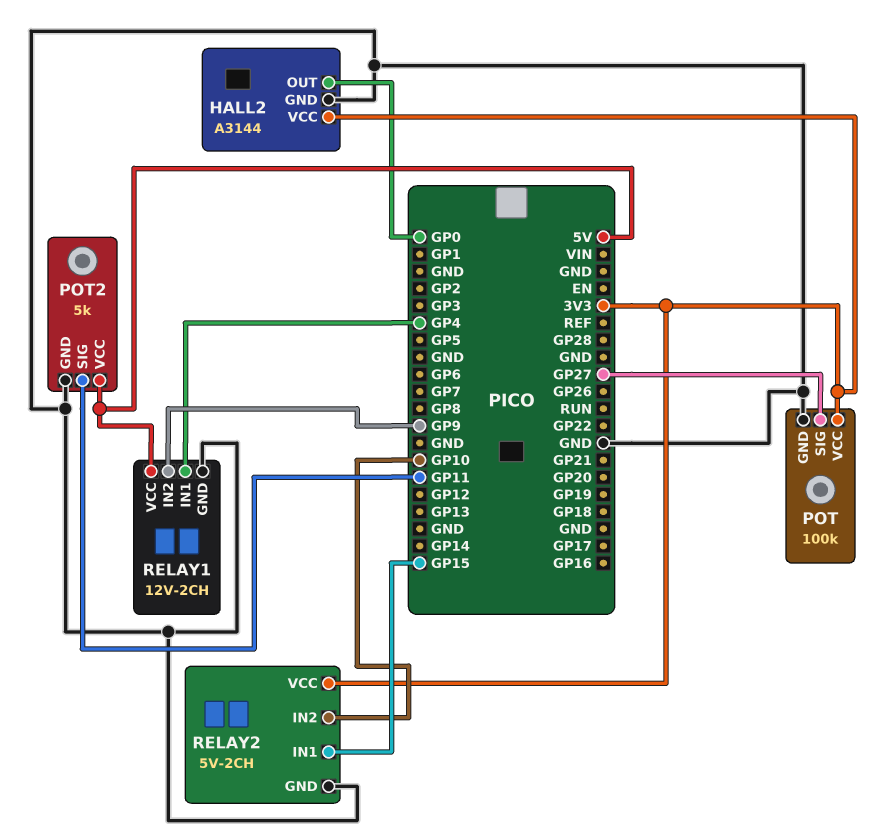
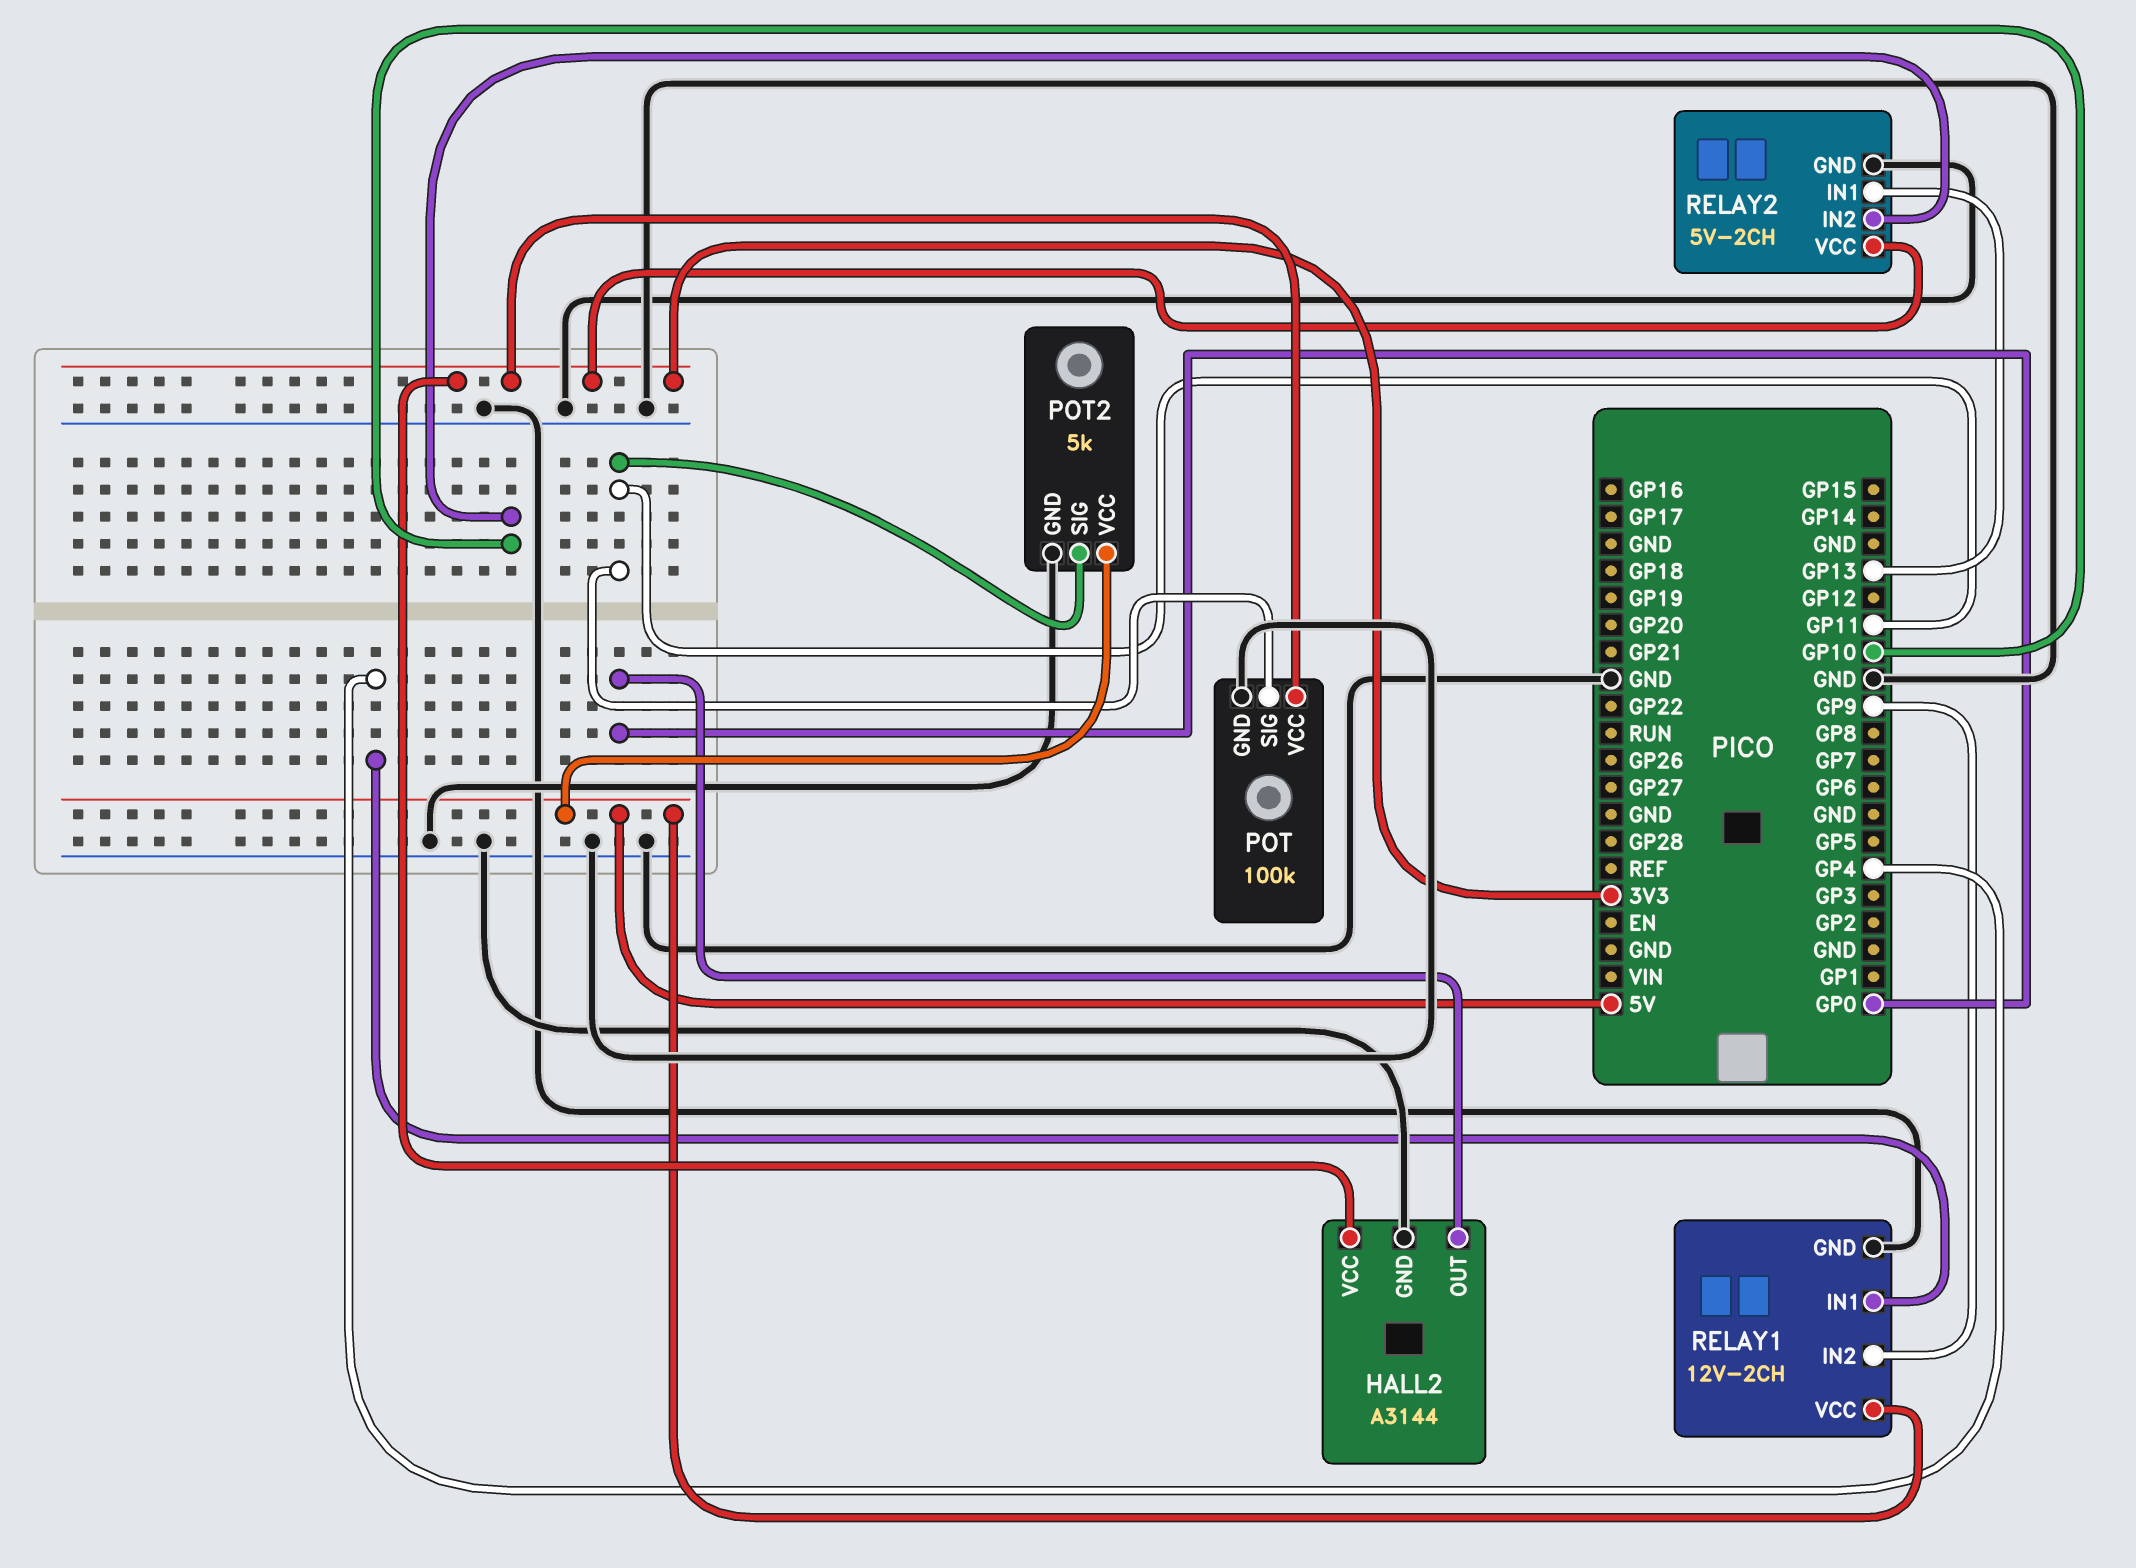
POT pin SIG: GP27 -> GP11
RELAY2 pin IN1: GP15 -> GP13

